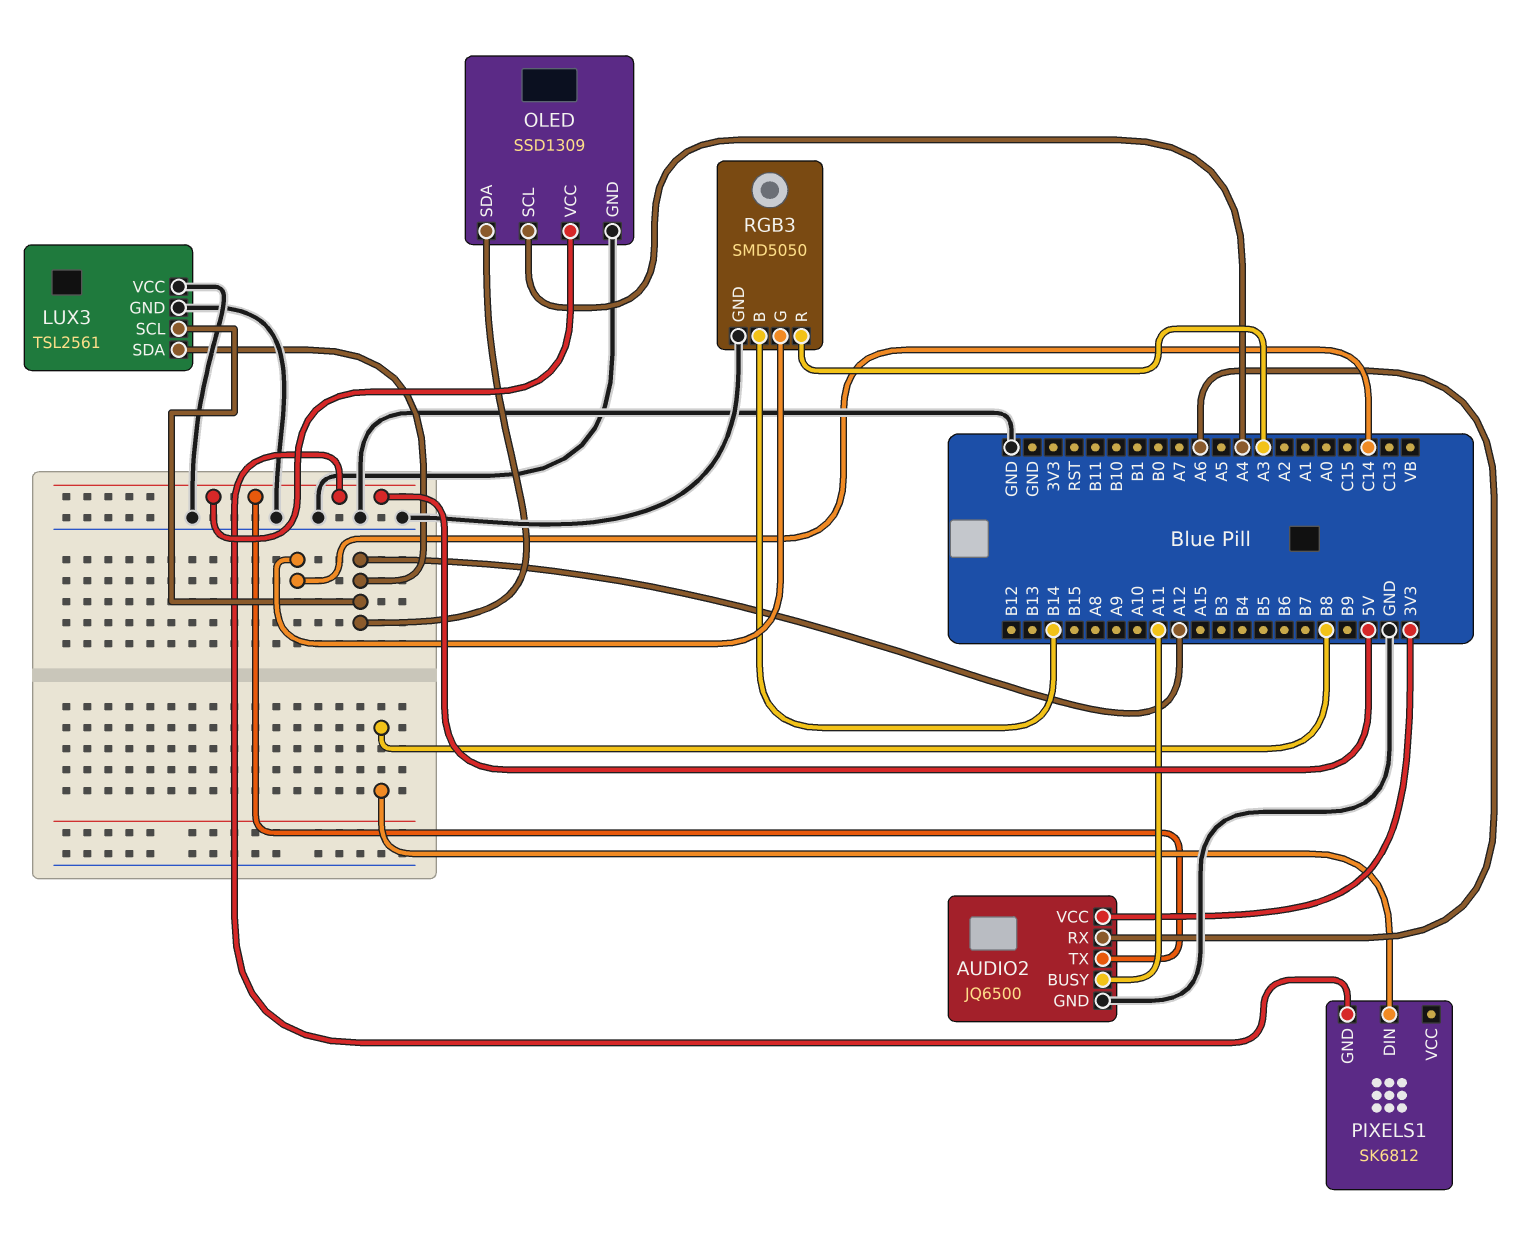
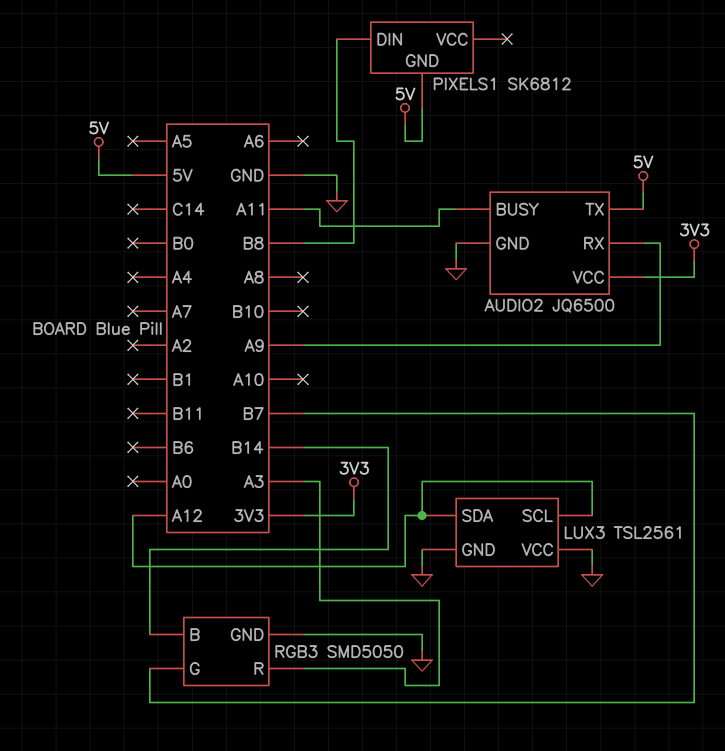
AUDIO2 pin RX: A6 -> A9
OLED: SSD1309 -> none
OLED pin GND: GND -> none
OLED pin SCL: A4 -> none
OLED pin SDA: A12 -> none
OLED pin VCC: 5V -> none
RGB3 pin G: C14 -> B7

